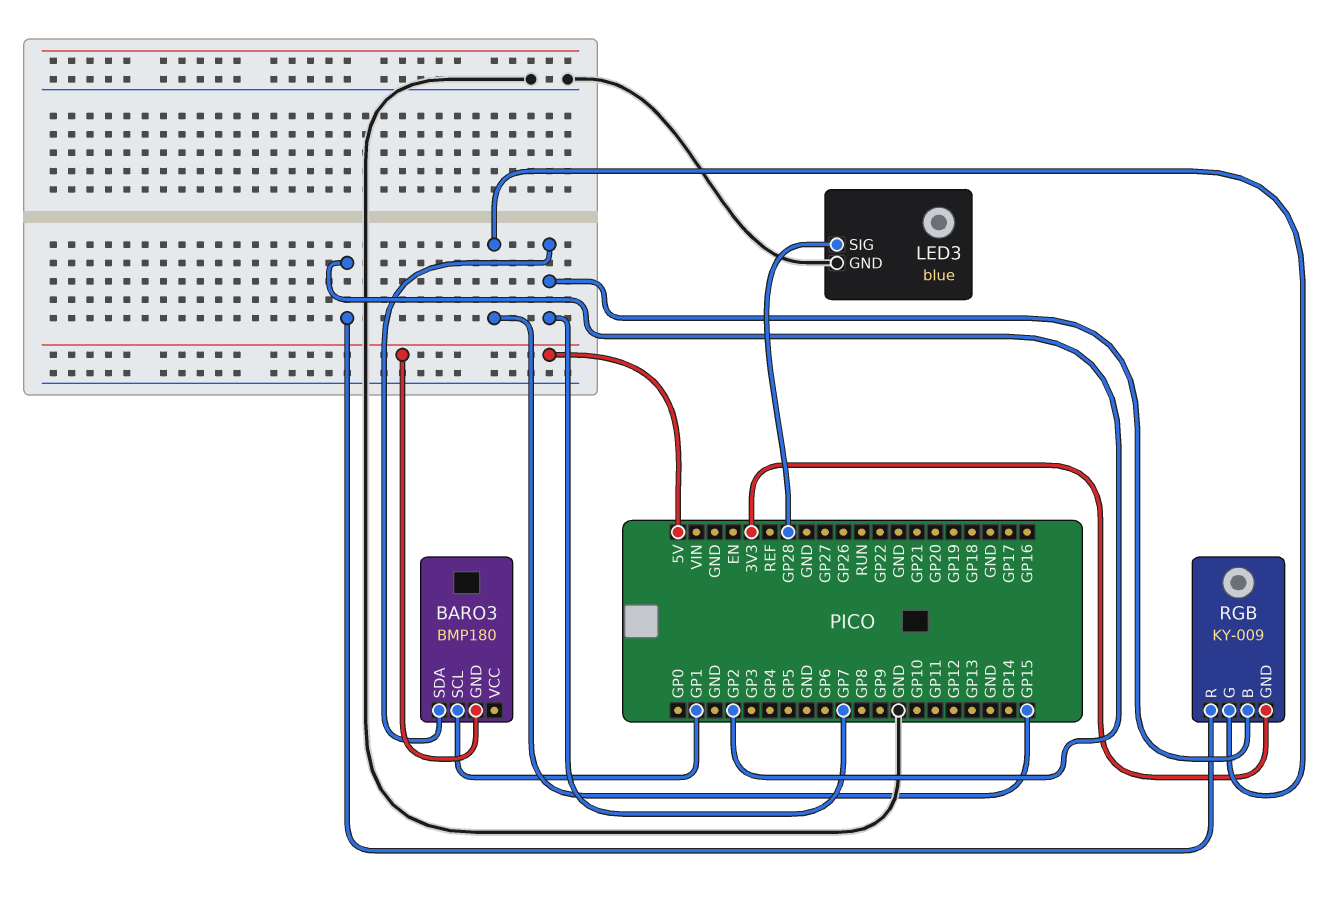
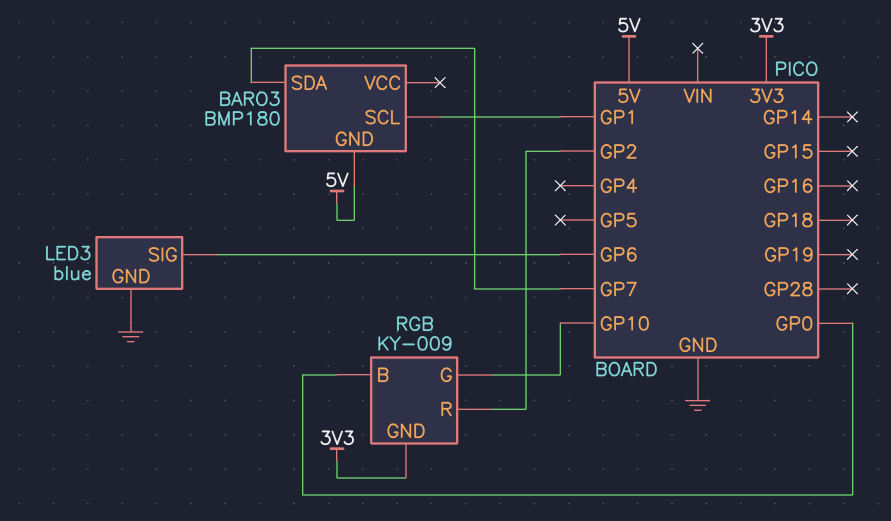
LED3 pin SIG: GP28 -> GP6
RGB pin B: GP7 -> GP0
RGB pin G: GP15 -> GP10

